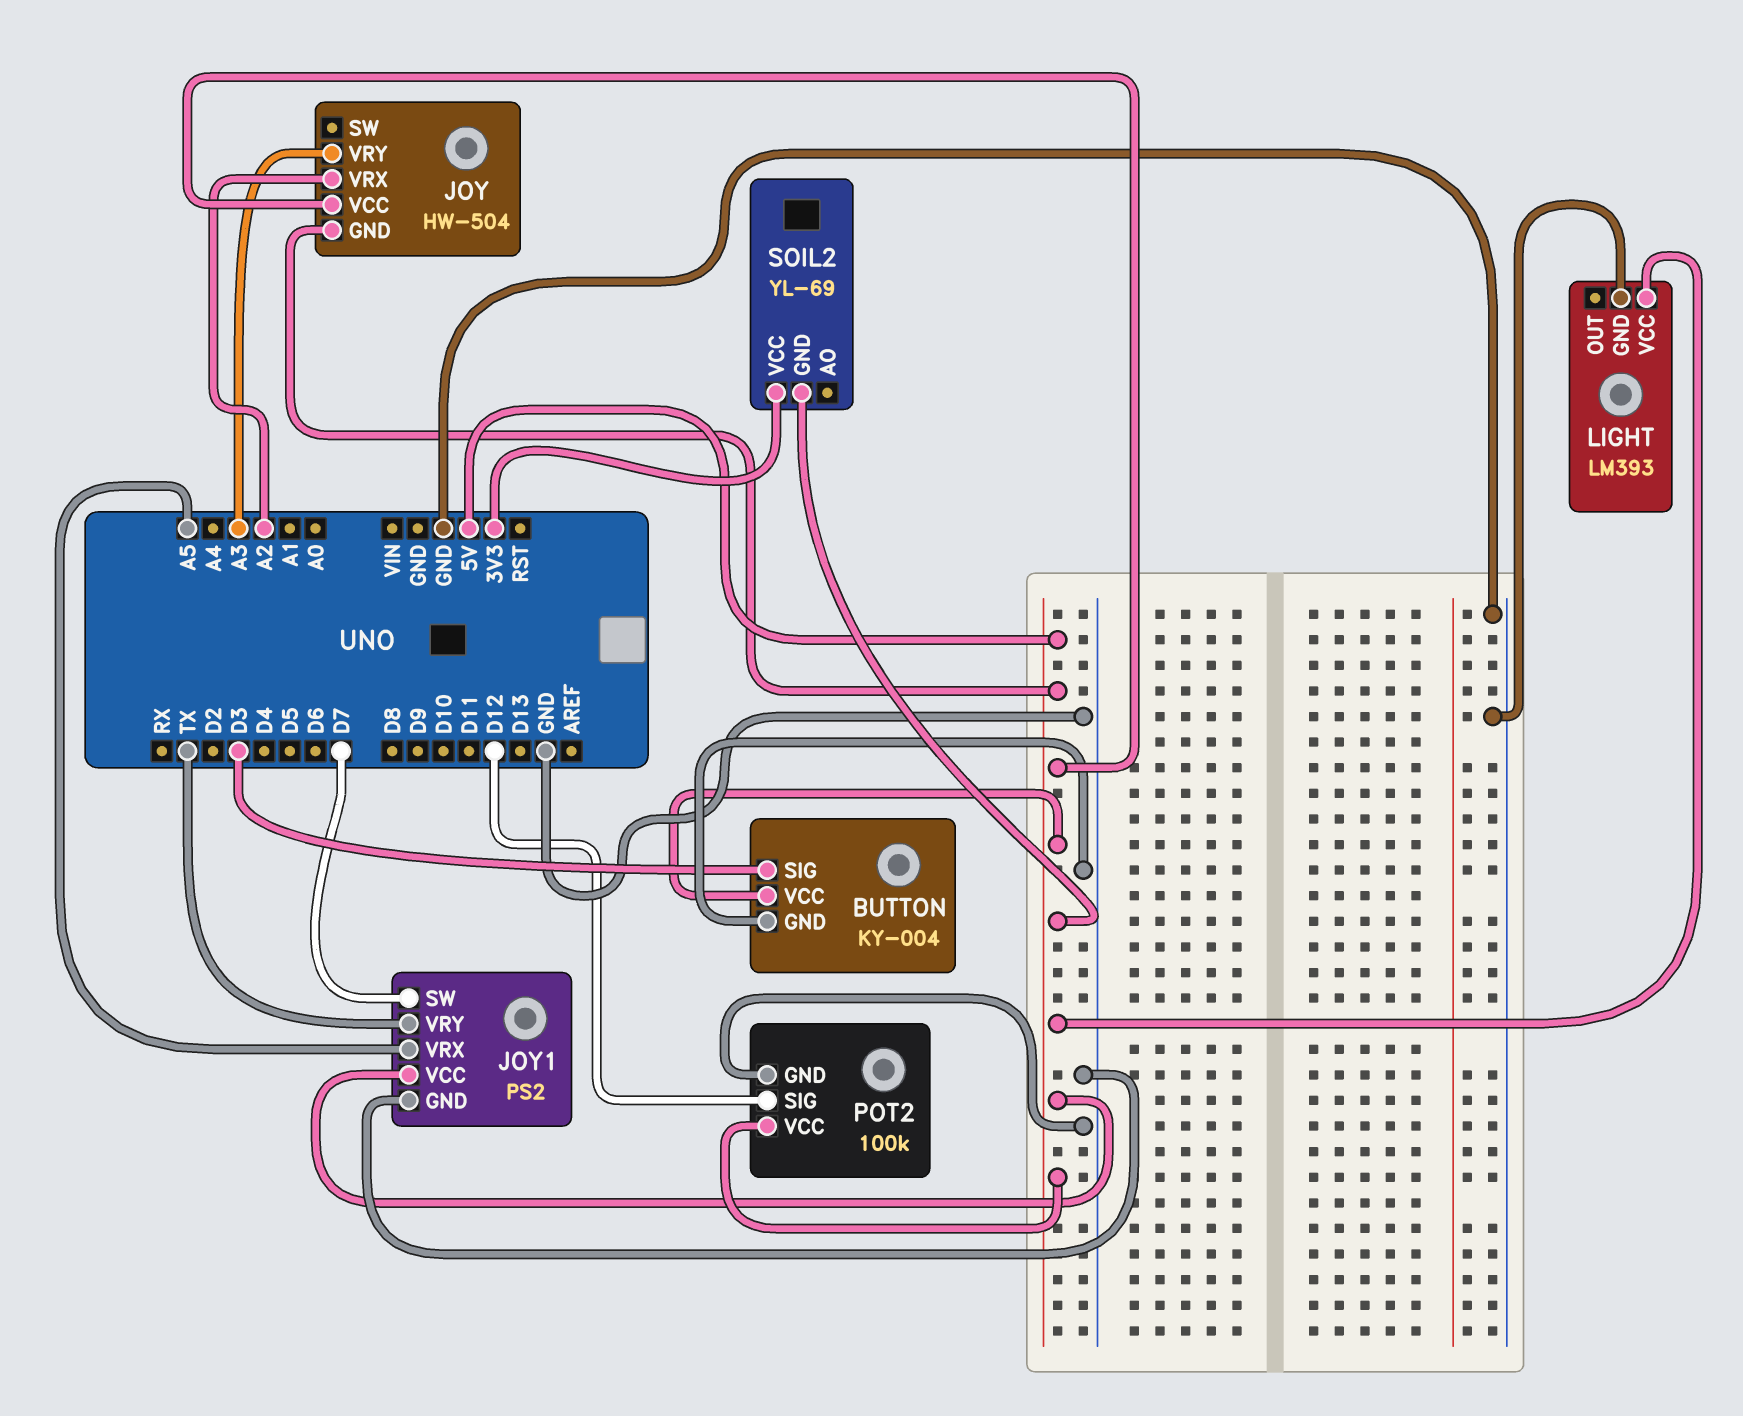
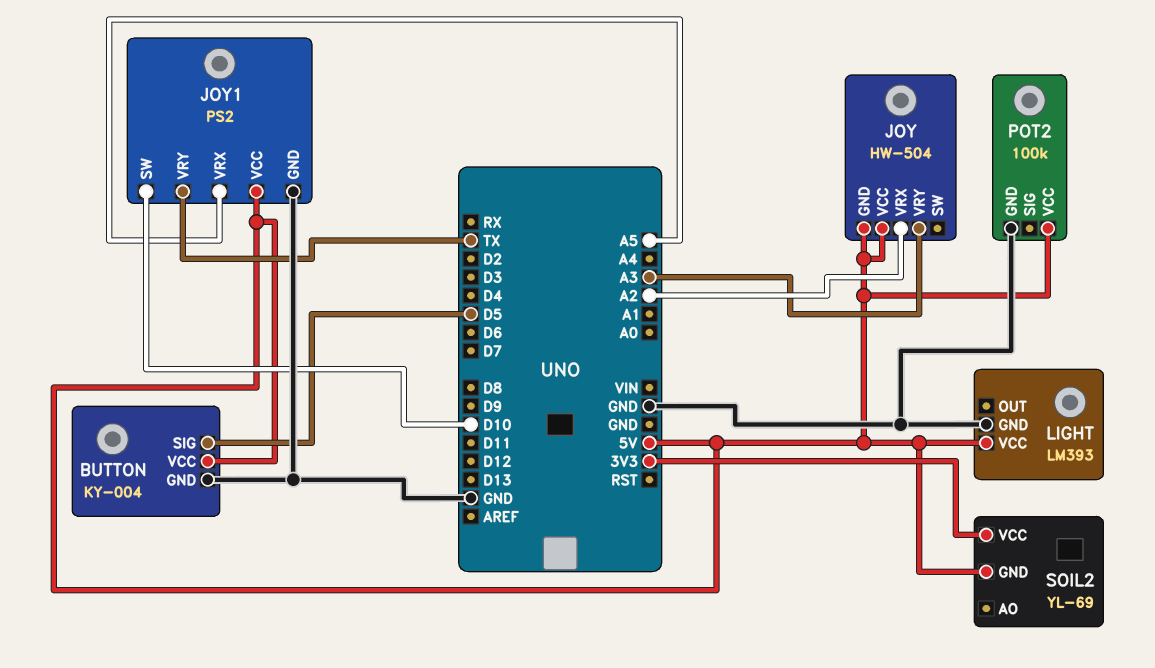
BUTTON pin SIG: D3 -> D5
JOY1 pin SW: D7 -> D10
POT2 pin SIG: D12 -> none

